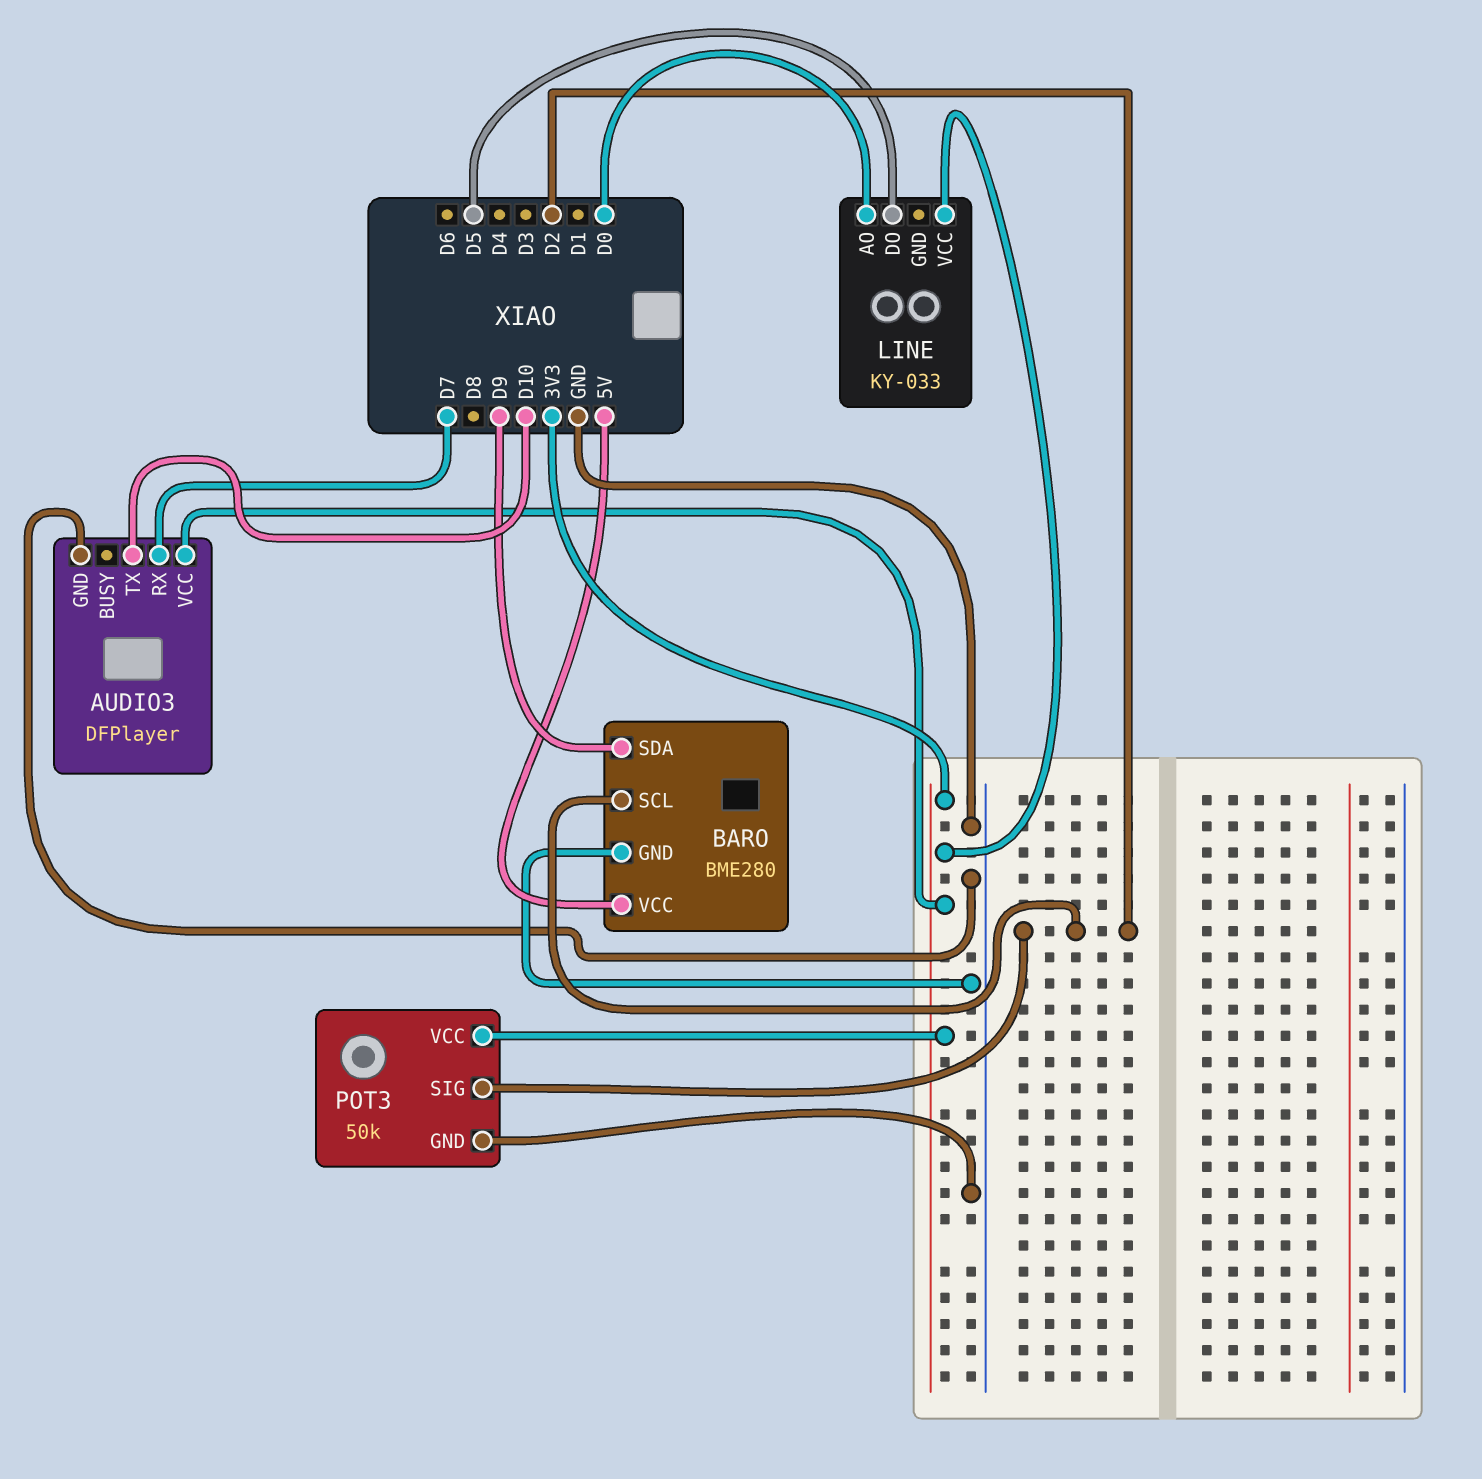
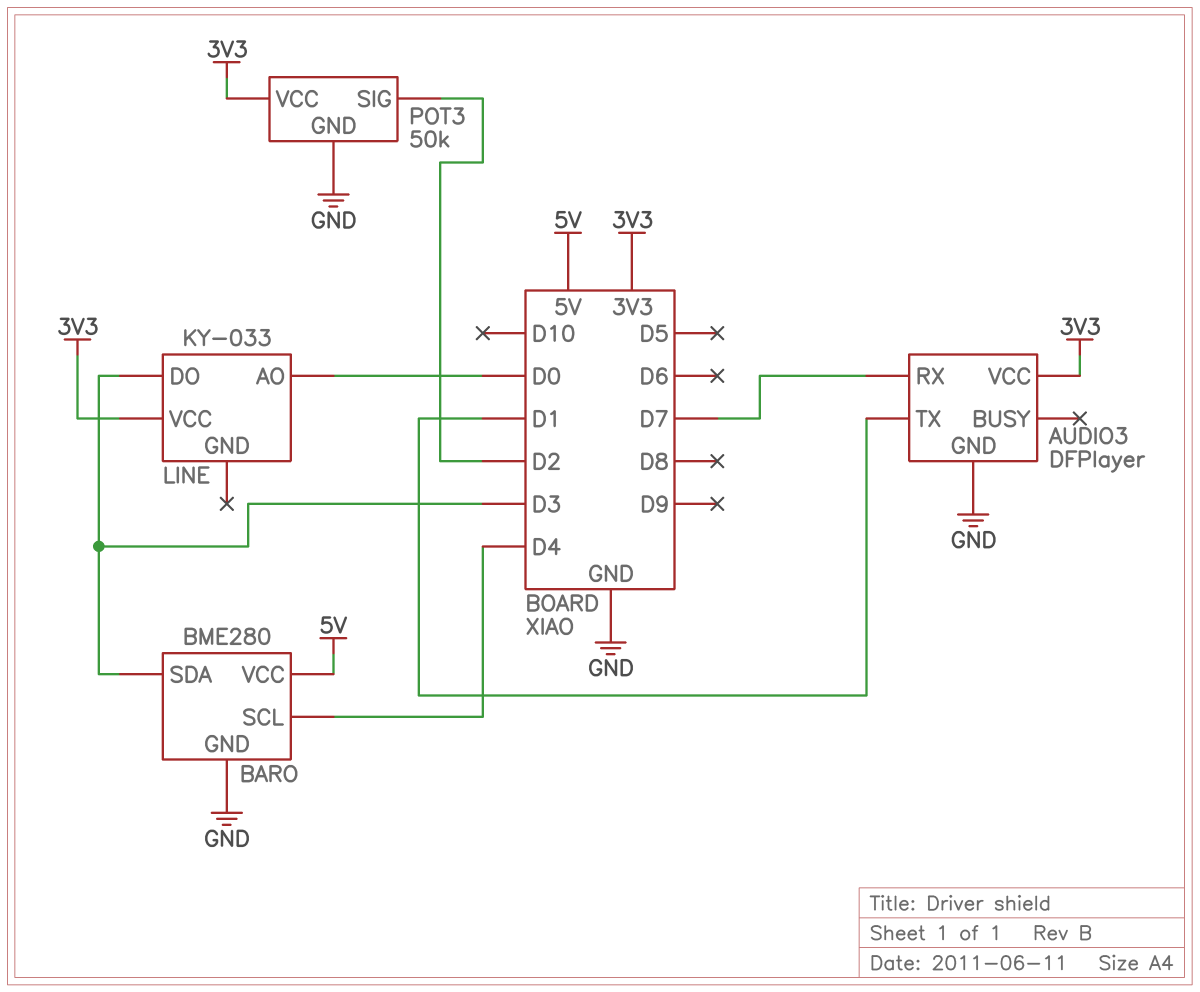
AUDIO3 pin TX: D10 -> D1
BARO pin SCL: D2 -> D4
BARO pin SDA: D9 -> D3
LINE pin DO: D5 -> D3

